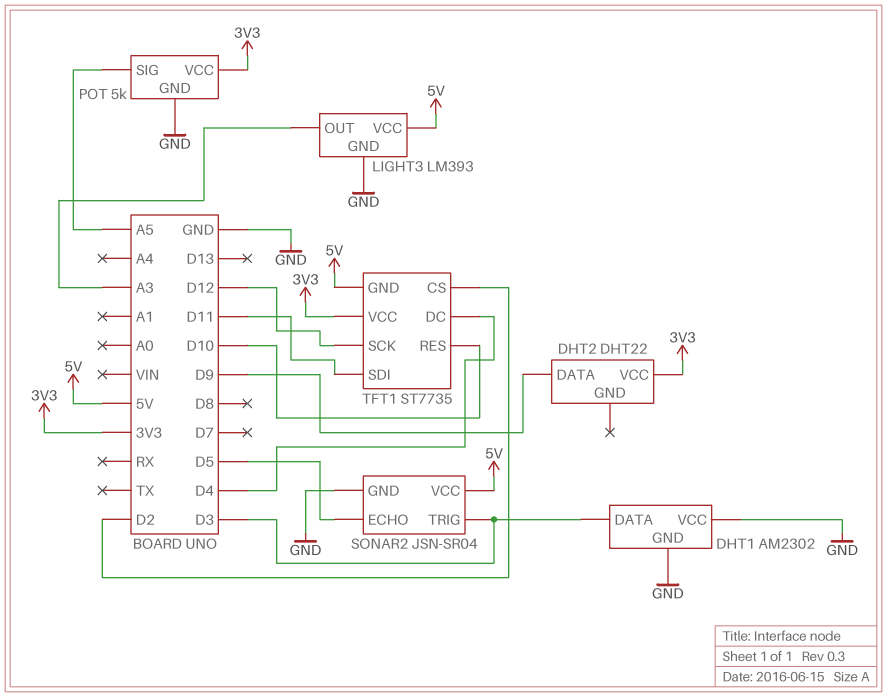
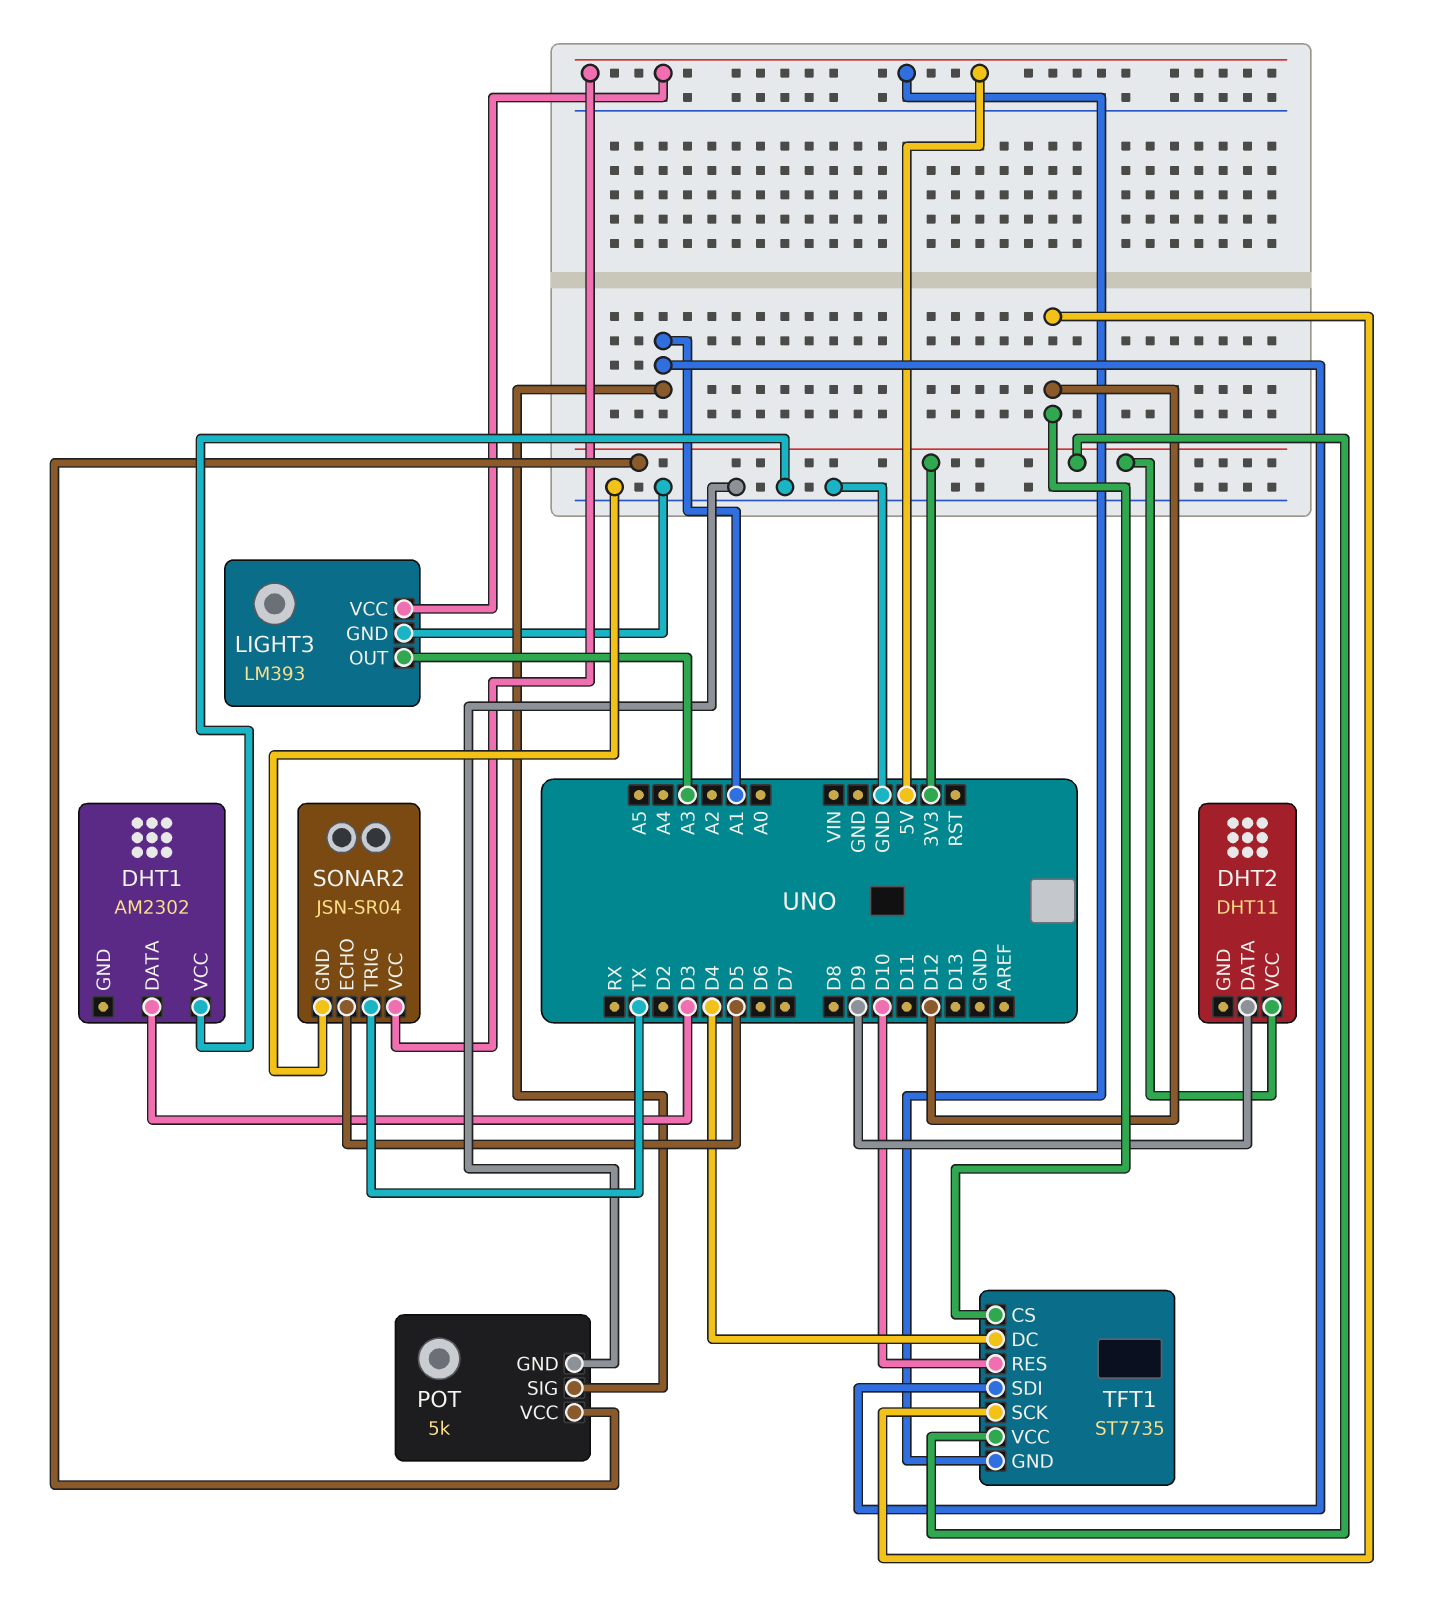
DHT1 pin GND: GND -> none
DHT2: DHT22 -> DHT11
POT pin SIG: A5 -> A1
SONAR2 pin TRIG: D3 -> TX
TFT1 pin CS: D2 -> D12
TFT1 pin SDI: D11 -> A1

